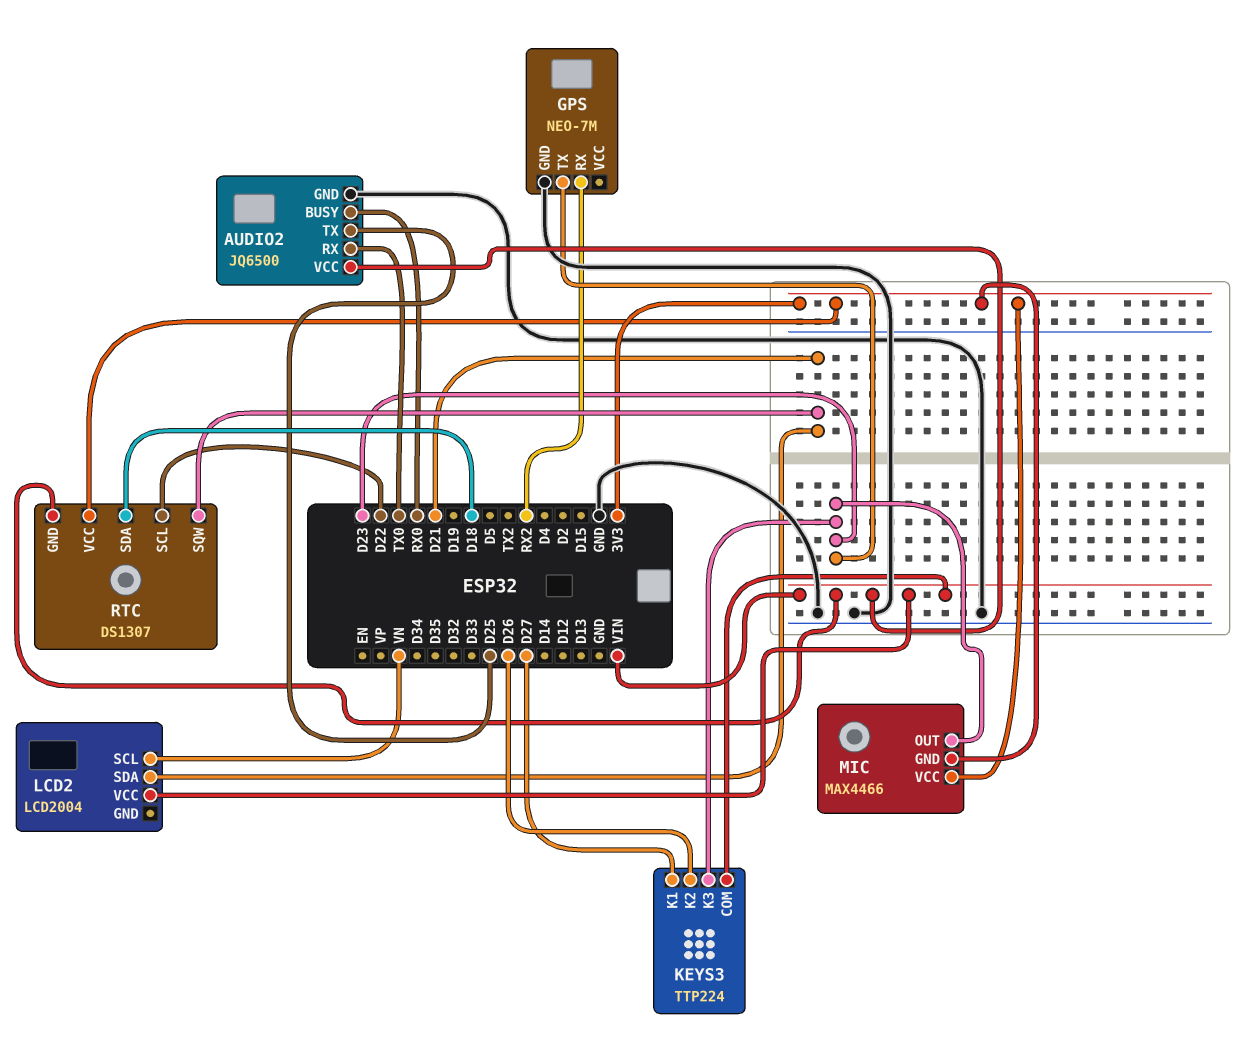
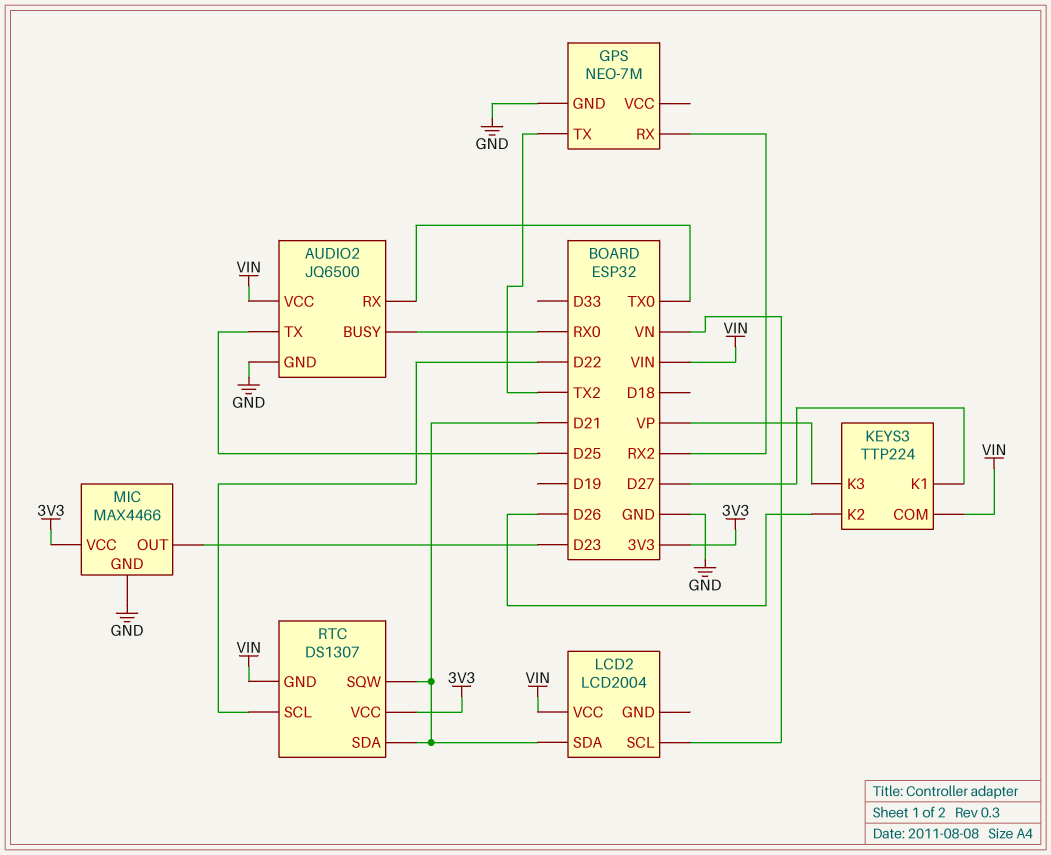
GPS pin TX: D23 -> TX2
KEYS3 pin K3: D23 -> VP
MIC pin GND: 3V3 -> GND
RTC pin SDA: D18 -> D21

